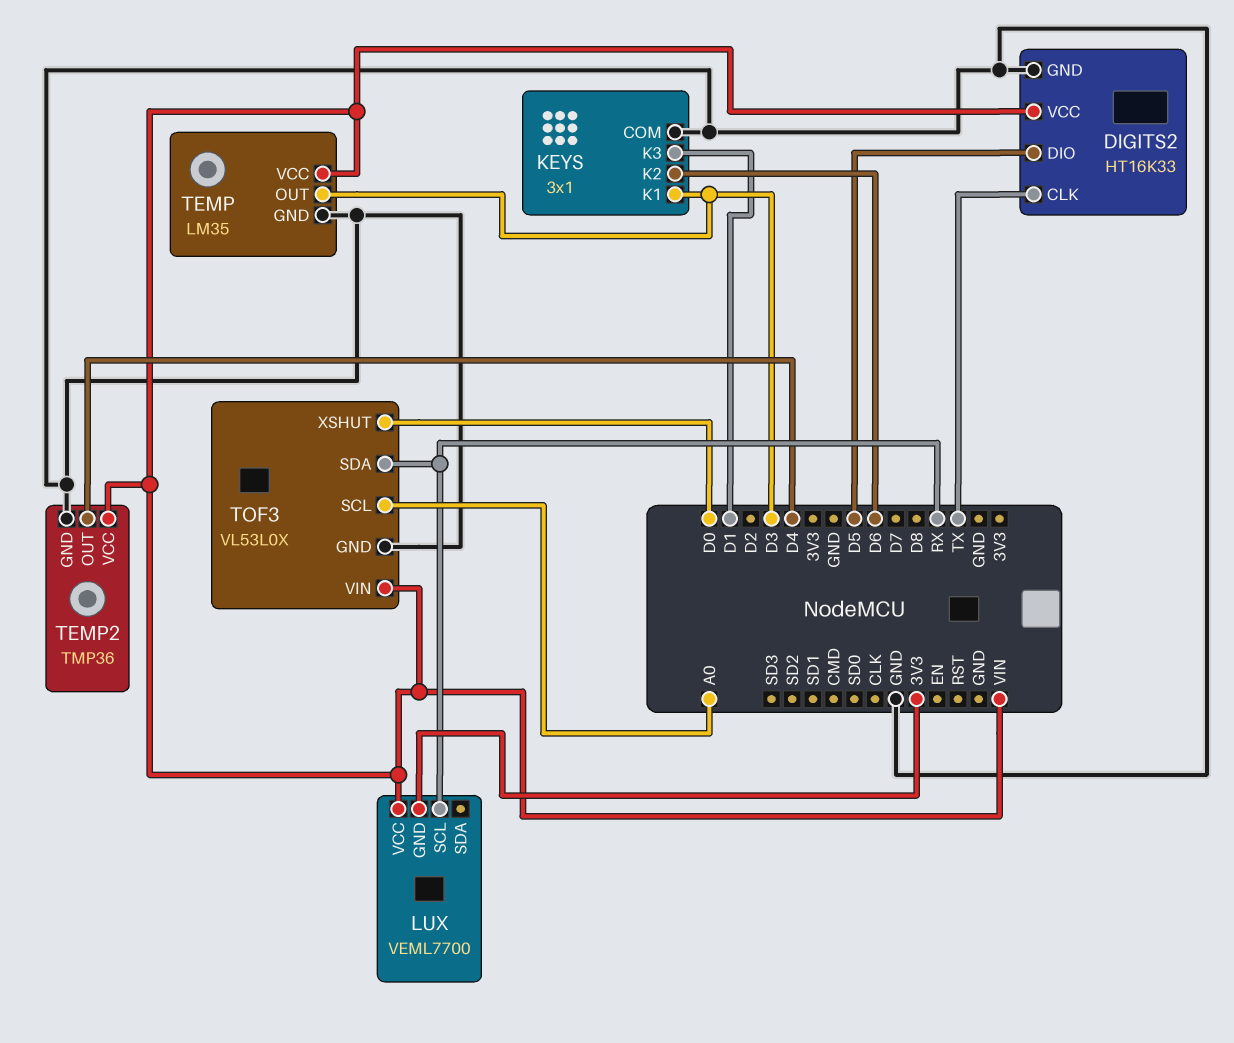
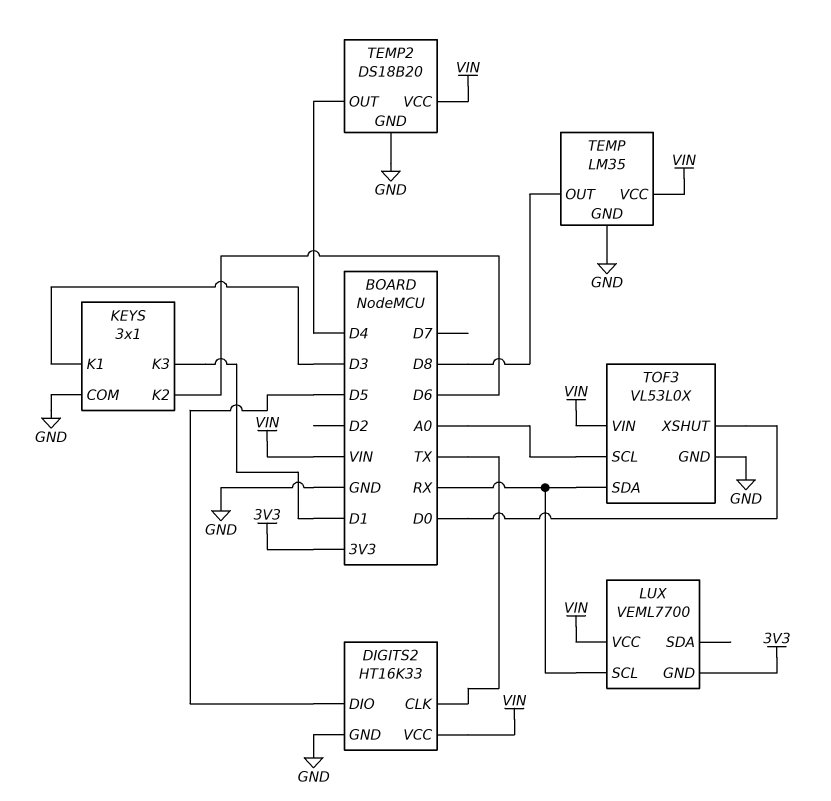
TEMP pin OUT: D3 -> D8
TEMP2: TMP36 -> DS18B20

